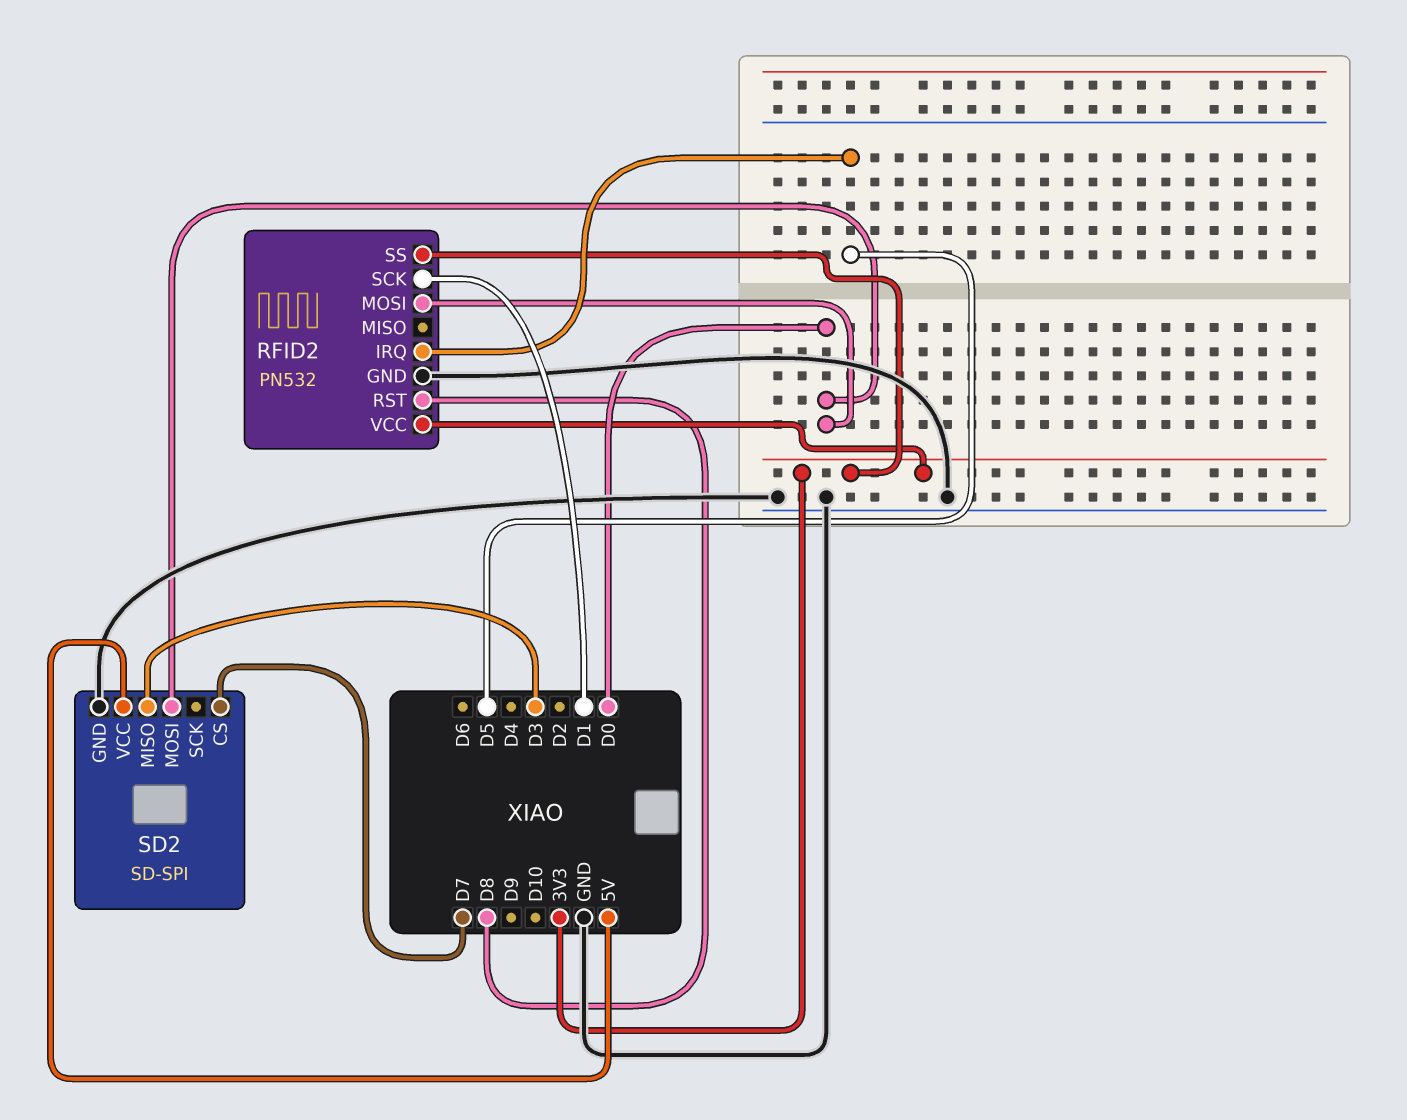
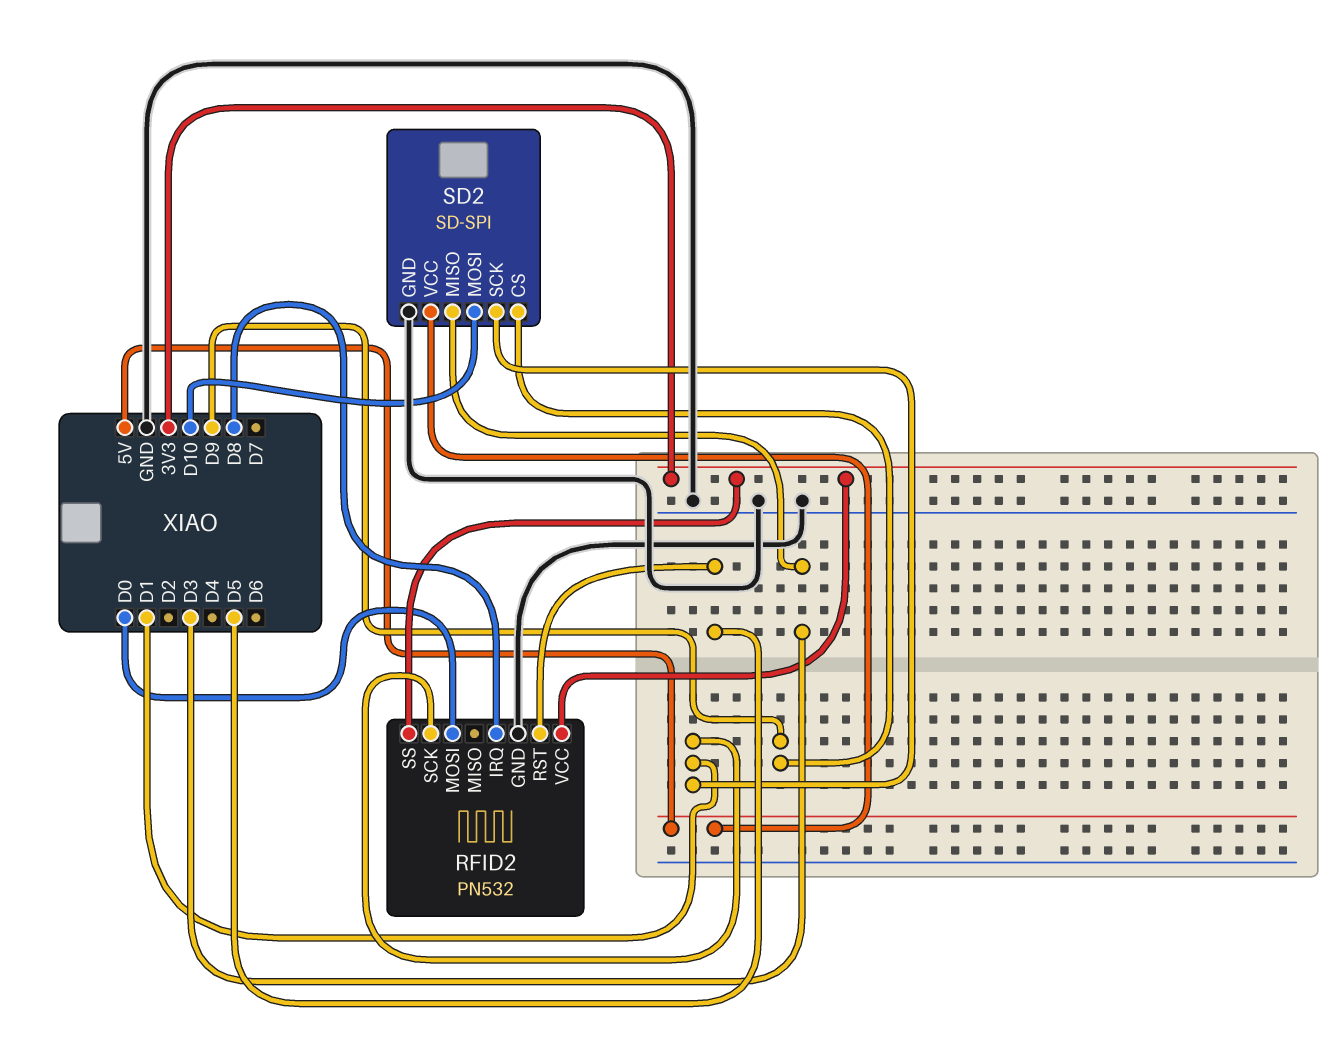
RFID2 pin IRQ: D5 -> D8
RFID2 pin RST: D8 -> D5
SD2 pin CS: D7 -> D9
SD2 pin MOSI: D0 -> D10
SD2 pin SCK: none -> D1

